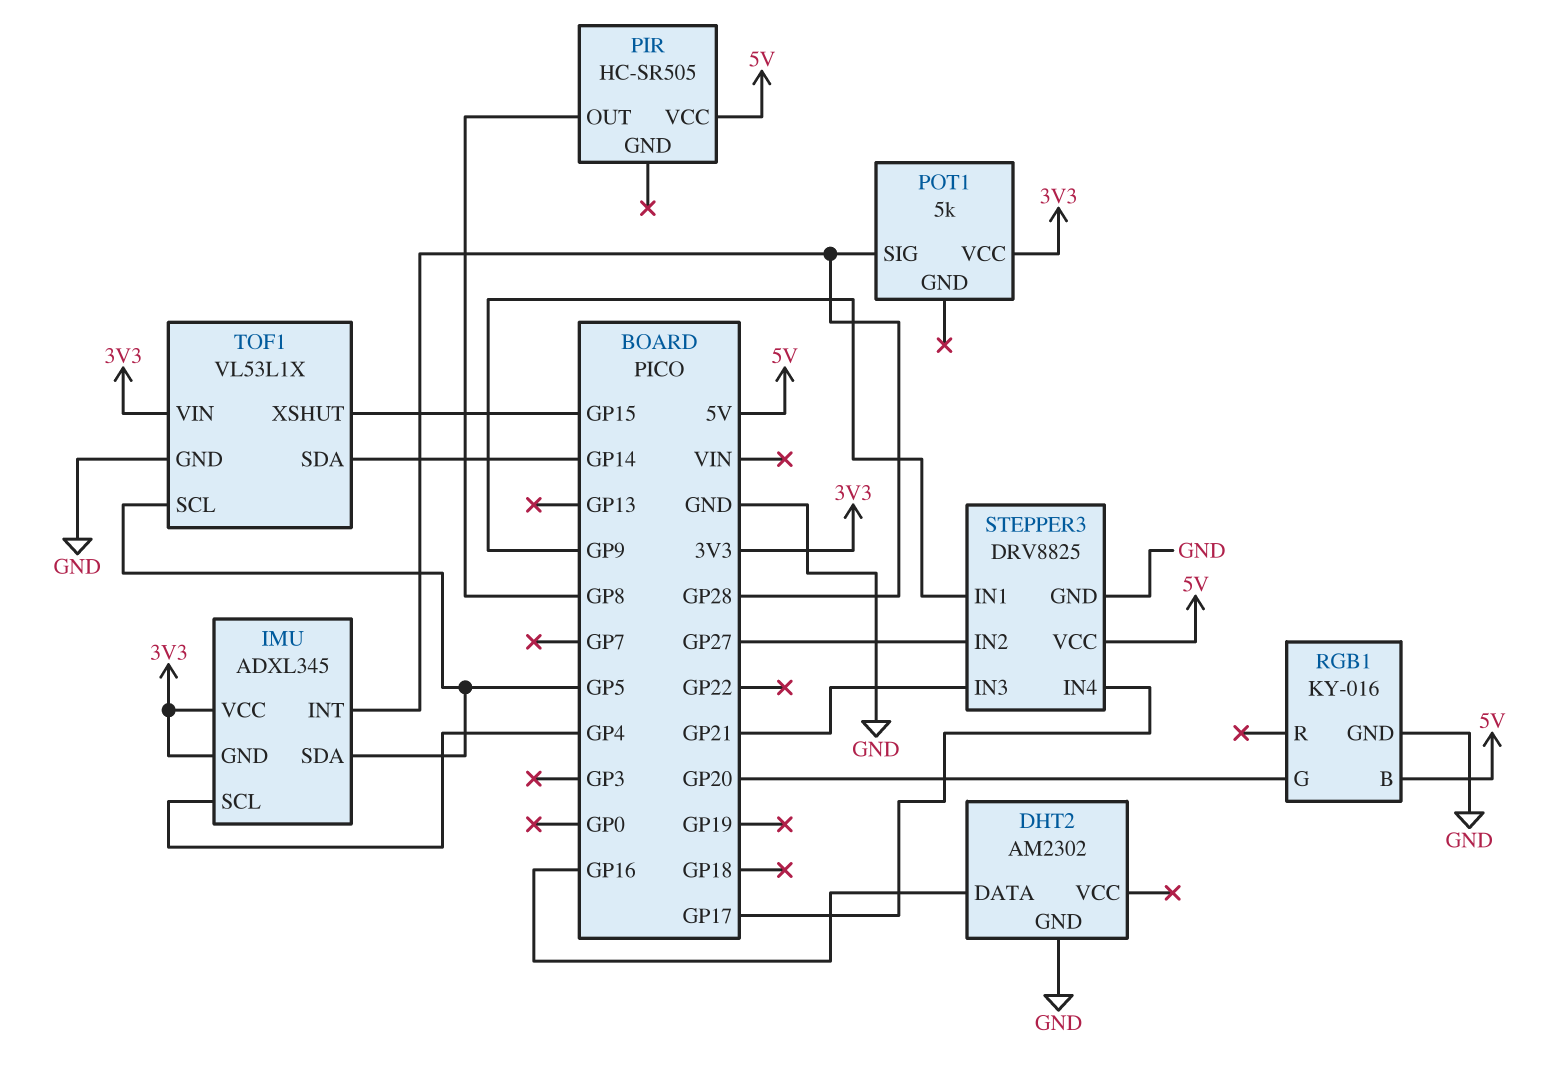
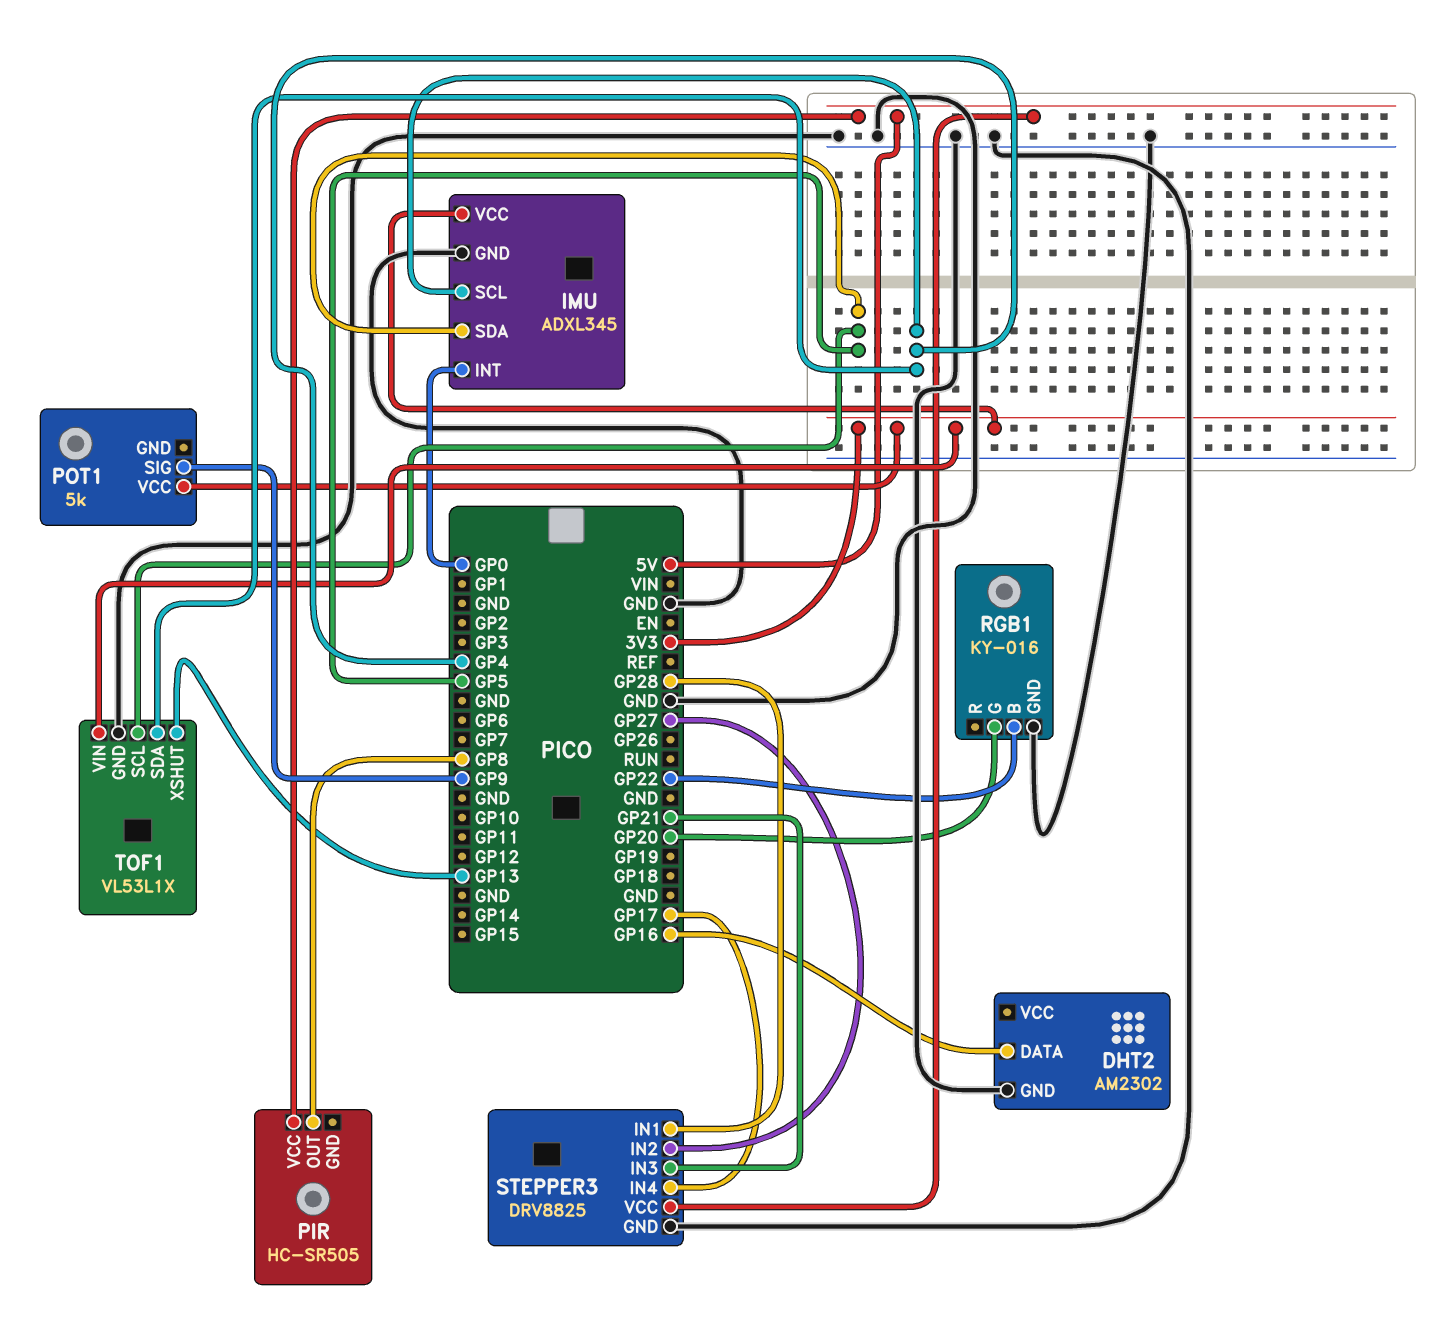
IMU pin GND: 3V3 -> GND
IMU pin INT: GP28 -> GP0
POT1 pin SIG: GP28 -> GP9
RGB1 pin B: 5V -> GP22
STEPPER3 pin IN1: GP9 -> GP28
TOF1 pin SDA: GP14 -> GP4
TOF1 pin XSHUT: GP15 -> GP13

